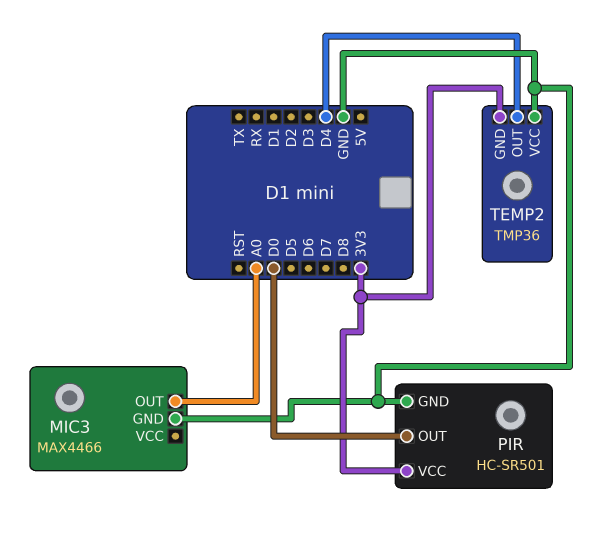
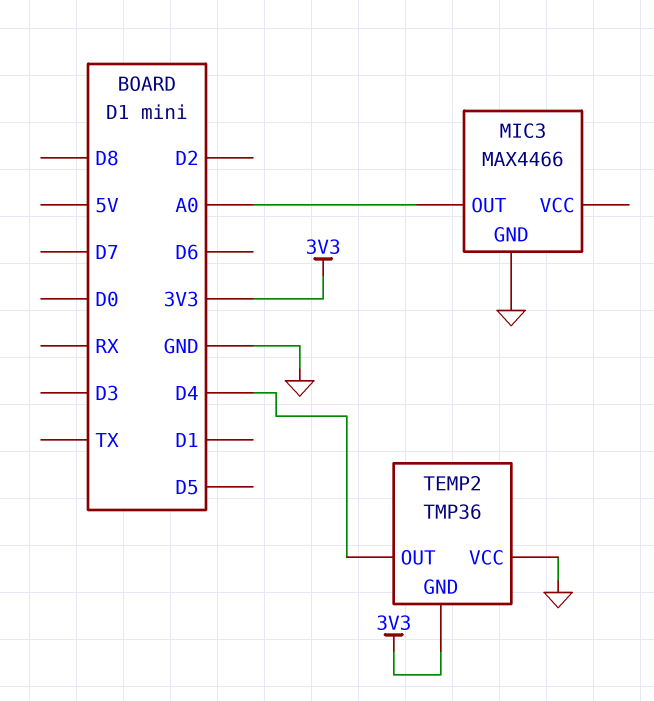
PIR: HC-SR501 -> none
PIR pin GND: GND -> none
PIR pin OUT: D0 -> none
PIR pin VCC: 3V3 -> none

